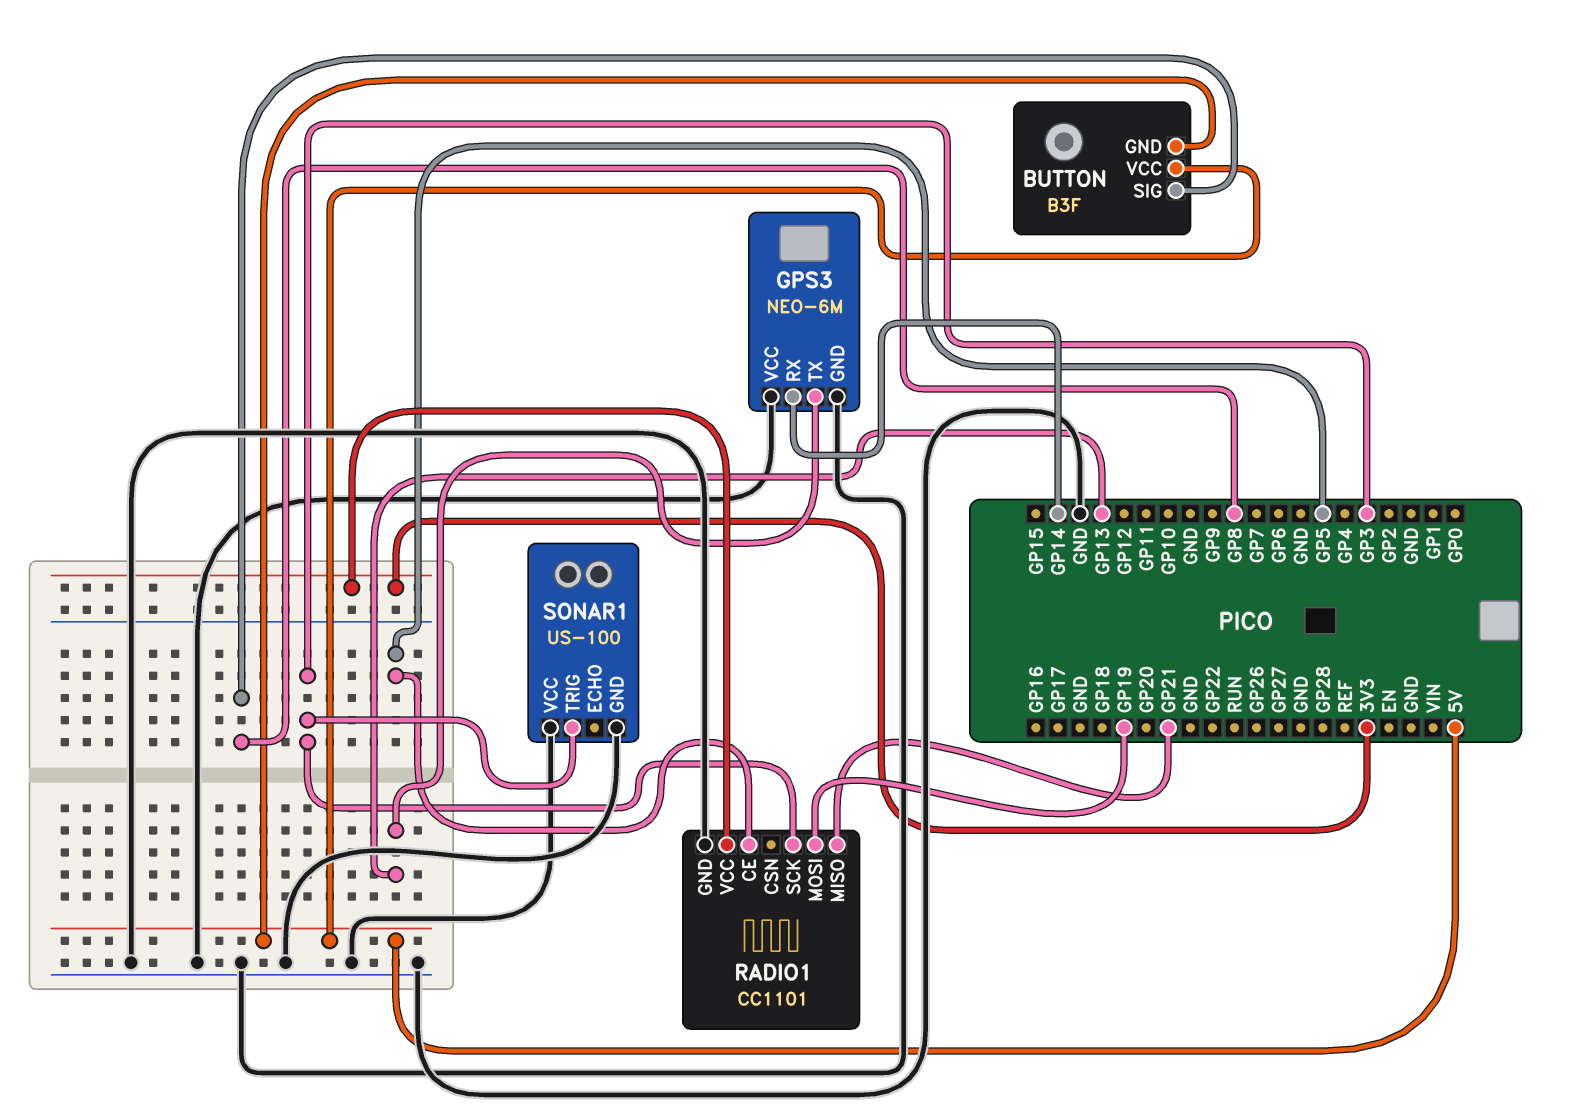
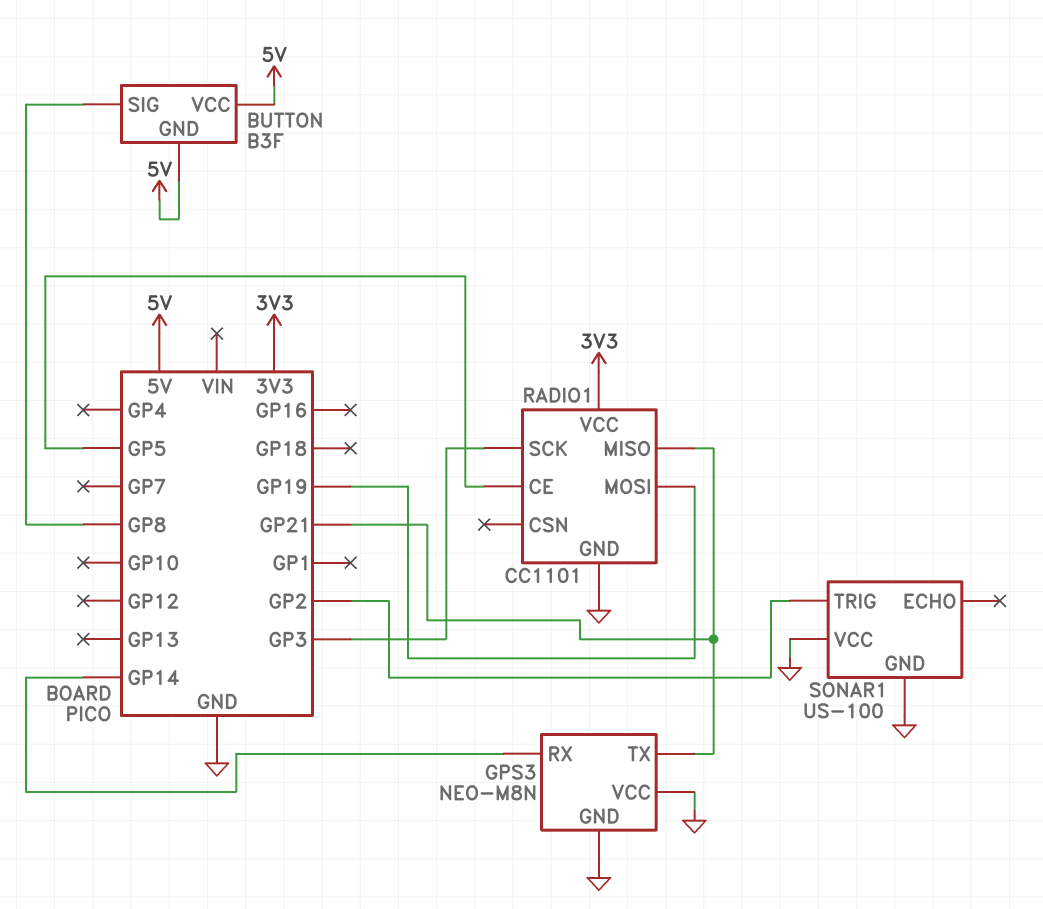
GPS3: NEO-6M -> NEO-M8N
GPS3 pin TX: GP13 -> GP21
SONAR1 pin TRIG: GP3 -> GP2

